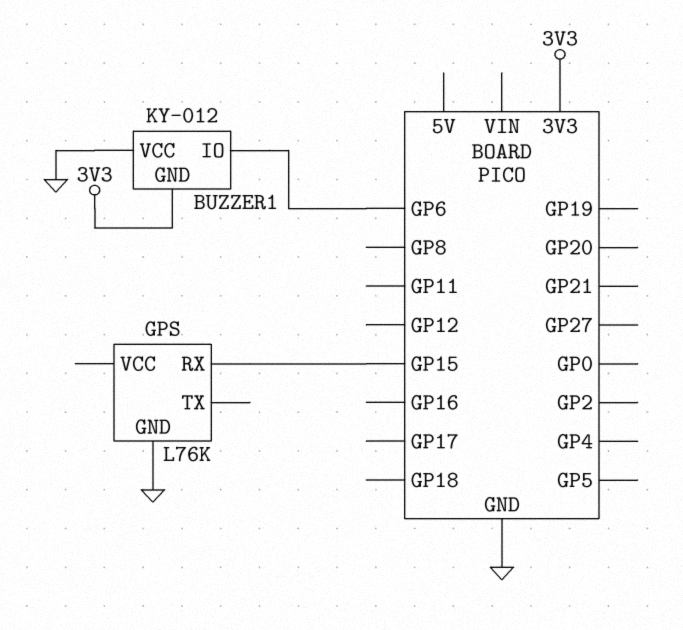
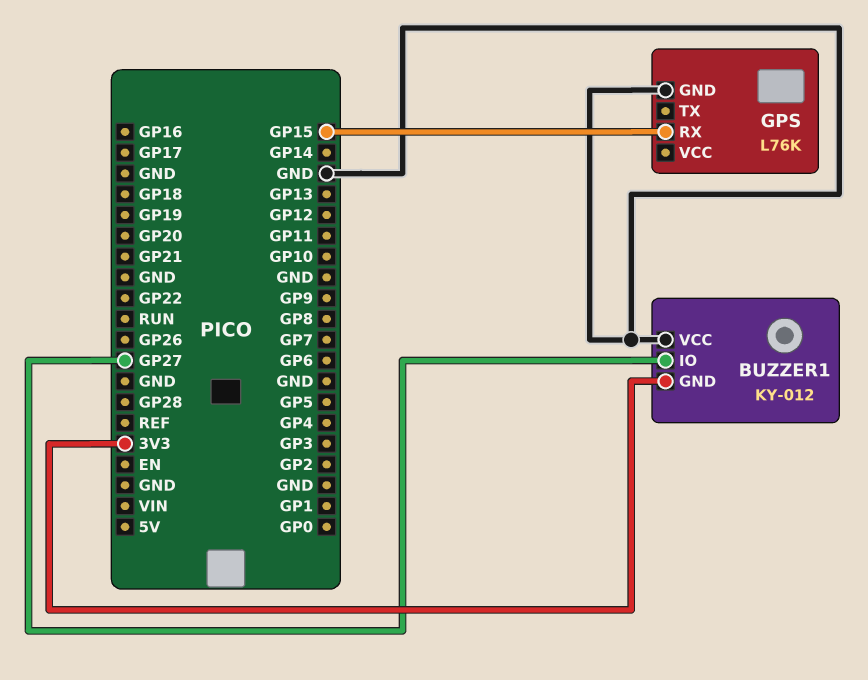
BUZZER1 pin IO: GP6 -> GP27

